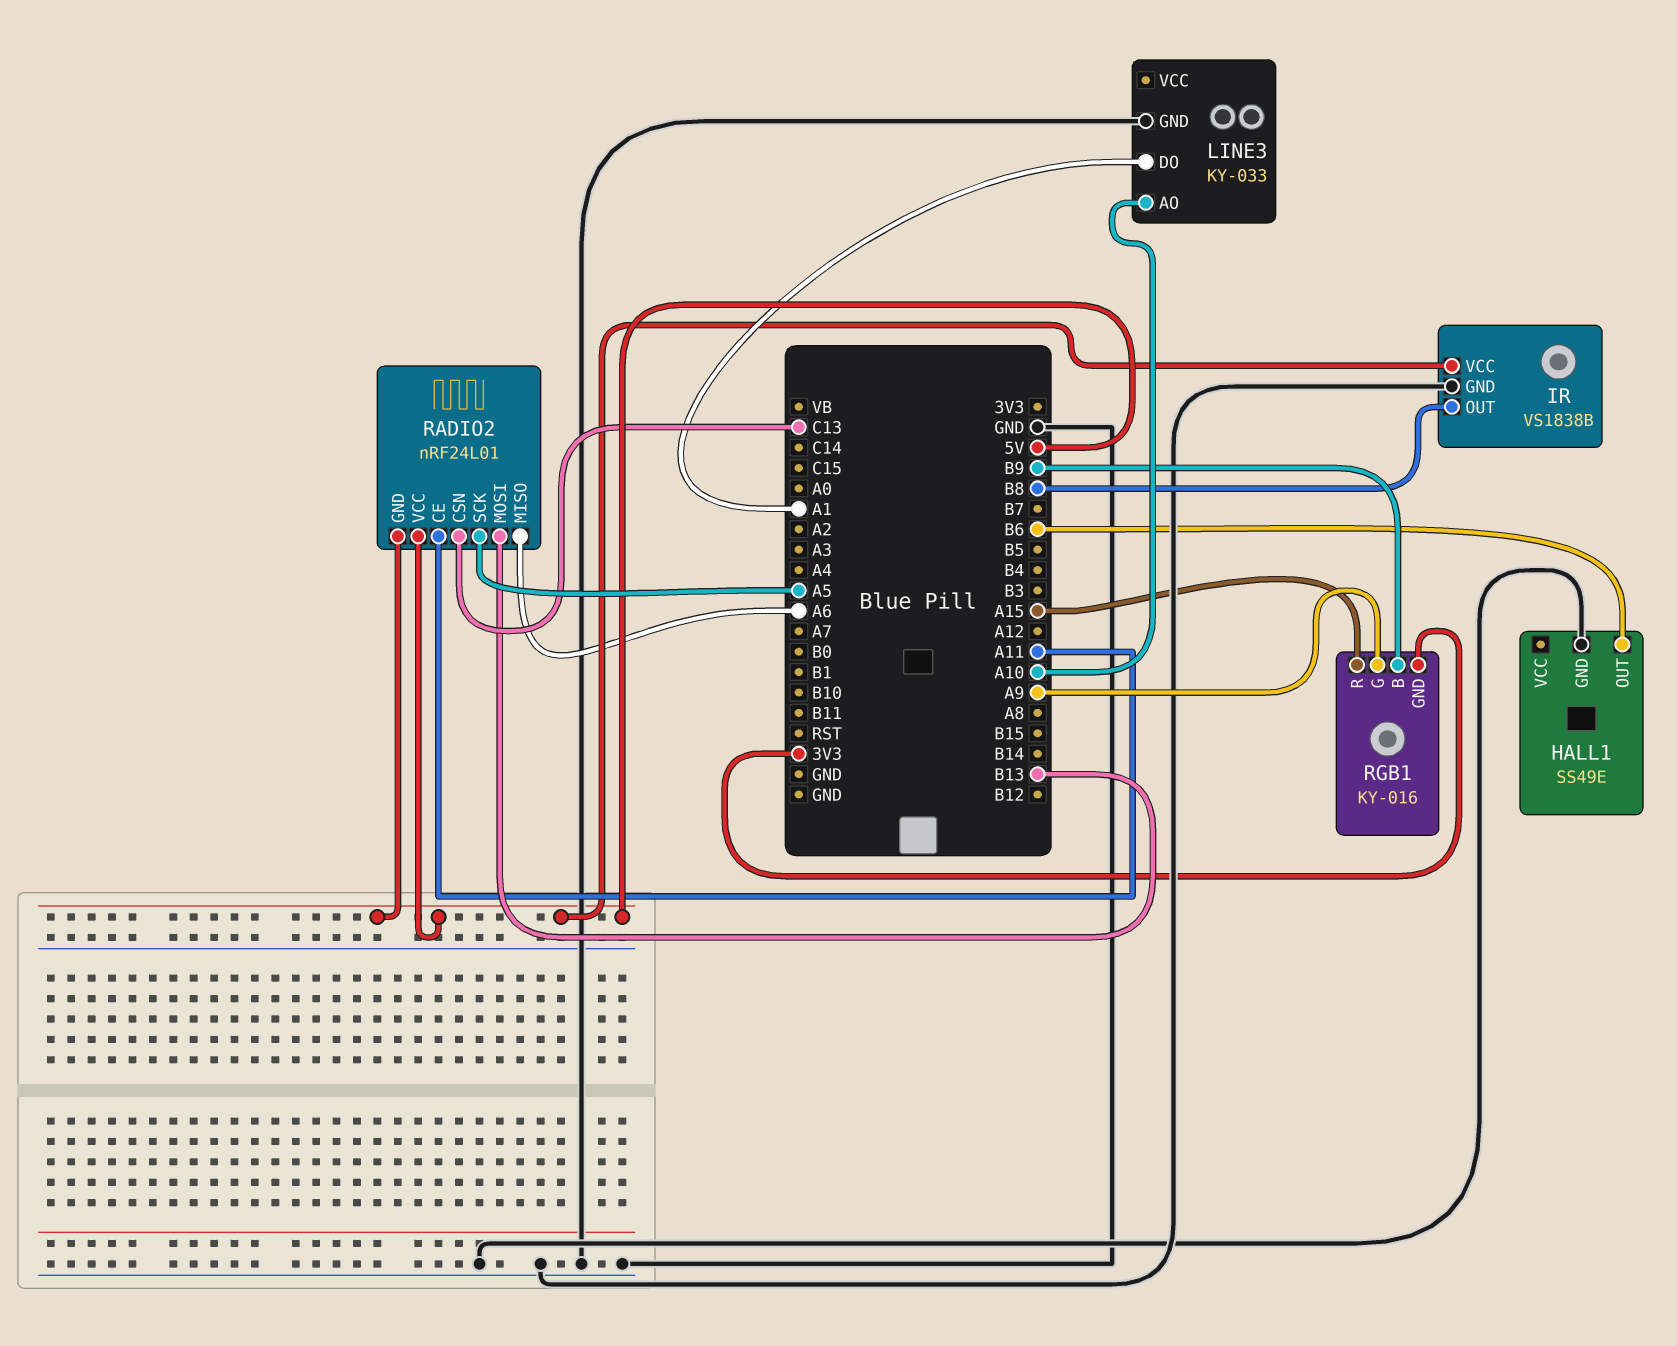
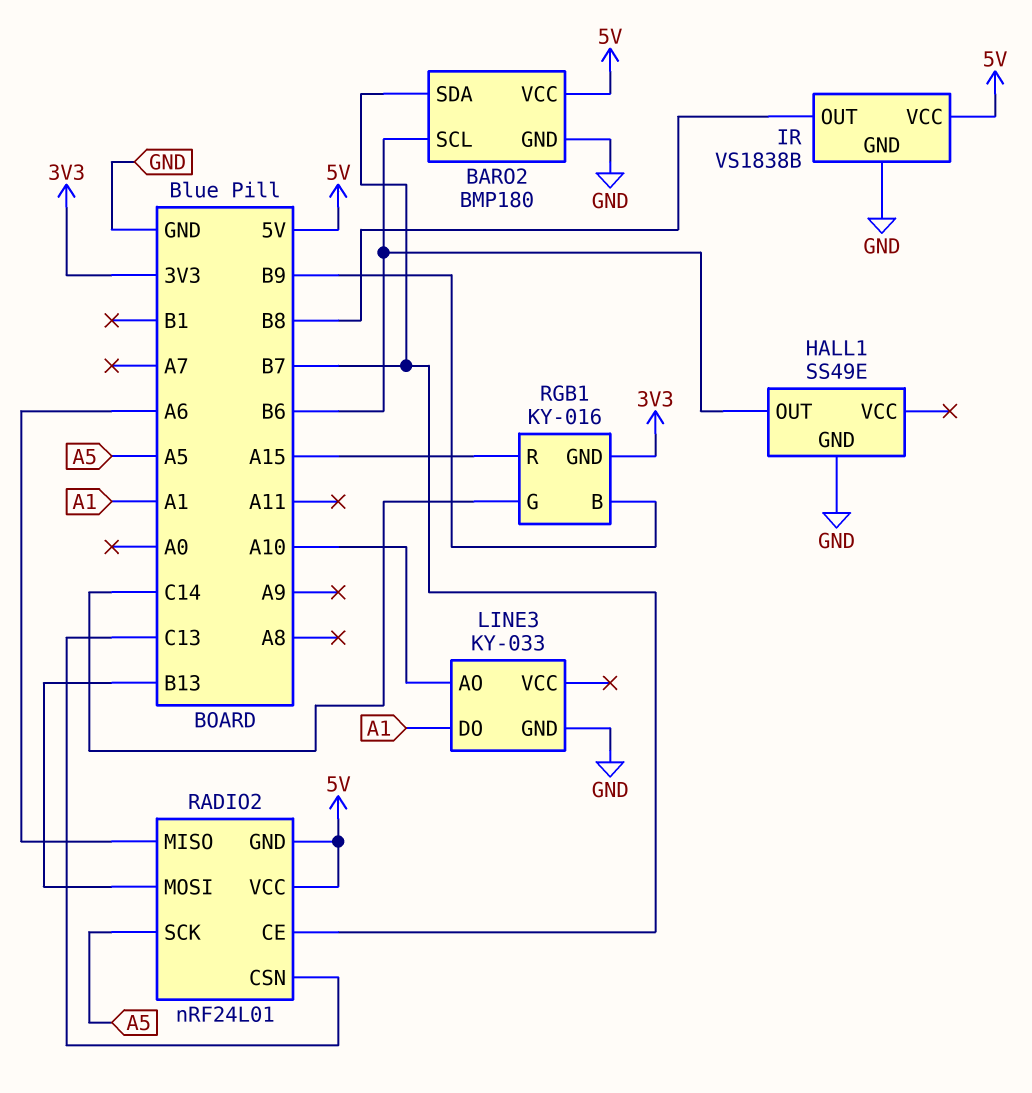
BARO2: none -> BMP180
BARO2 pin GND: none -> GND
BARO2 pin SCL: none -> B6
BARO2 pin SDA: none -> B7
BARO2 pin VCC: none -> 5V
RADIO2 pin CE: A11 -> B7
RGB1 pin G: A9 -> C14

